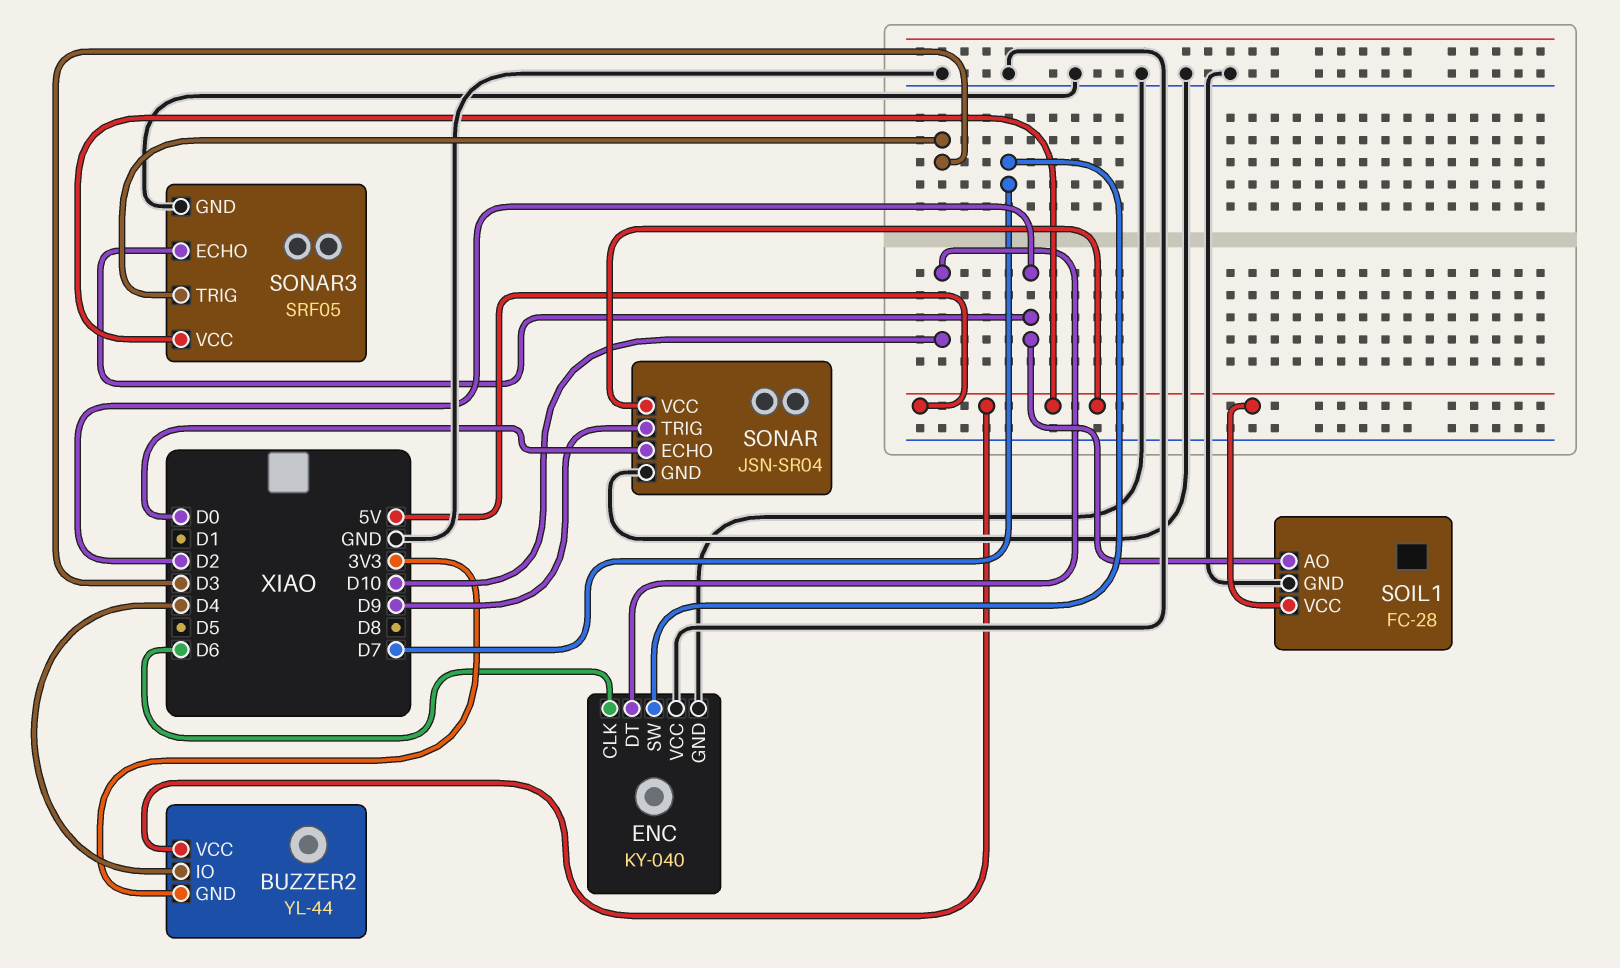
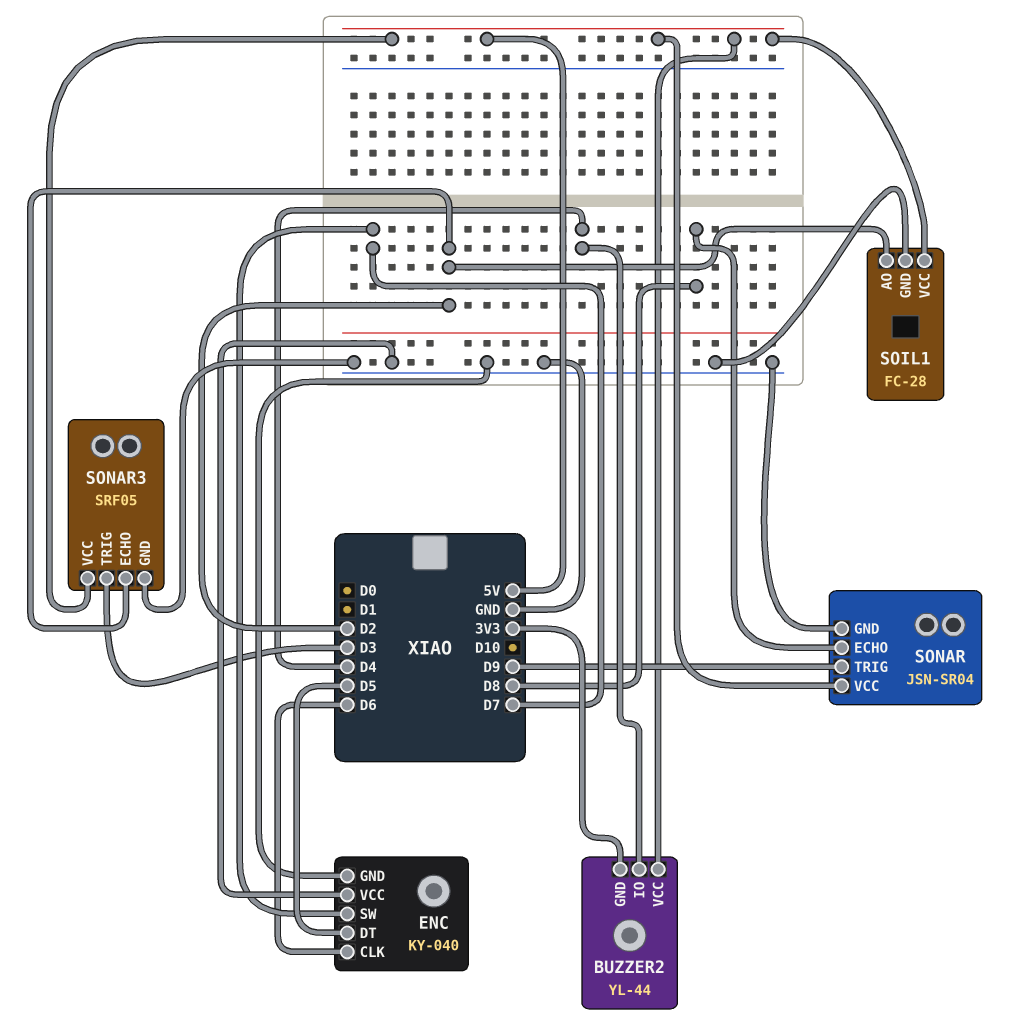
ENC pin DT: D10 -> D5
SONAR pin ECHO: D0 -> D8

